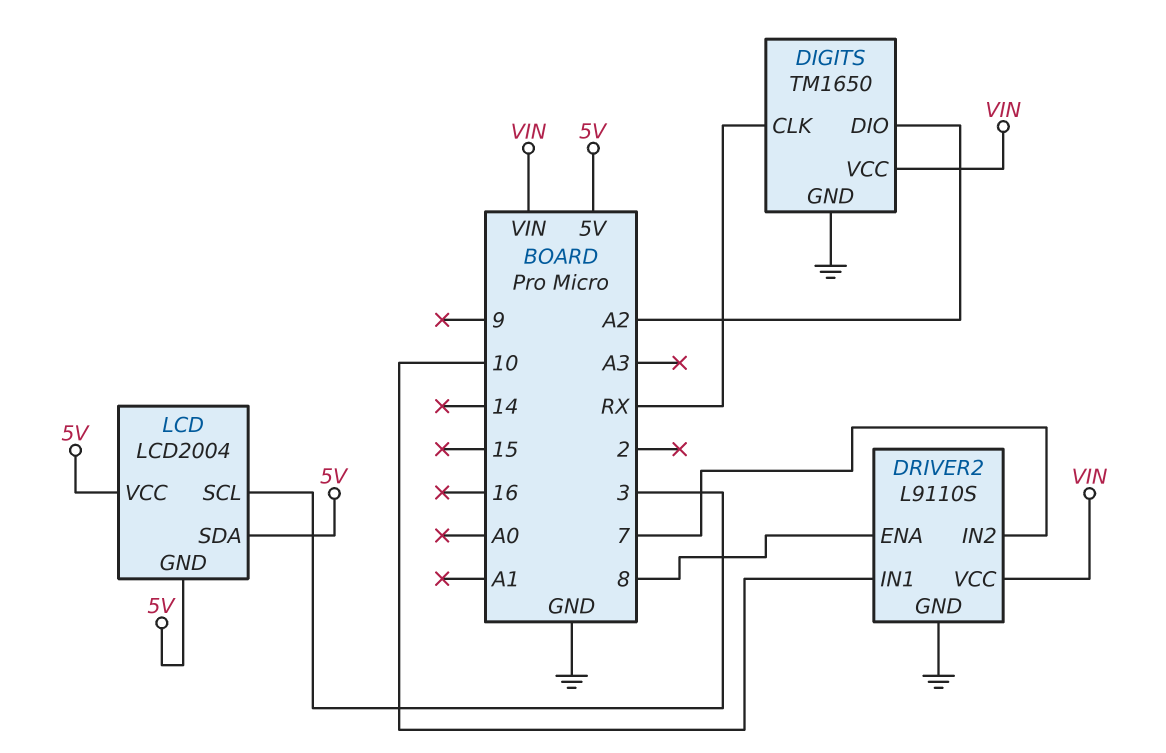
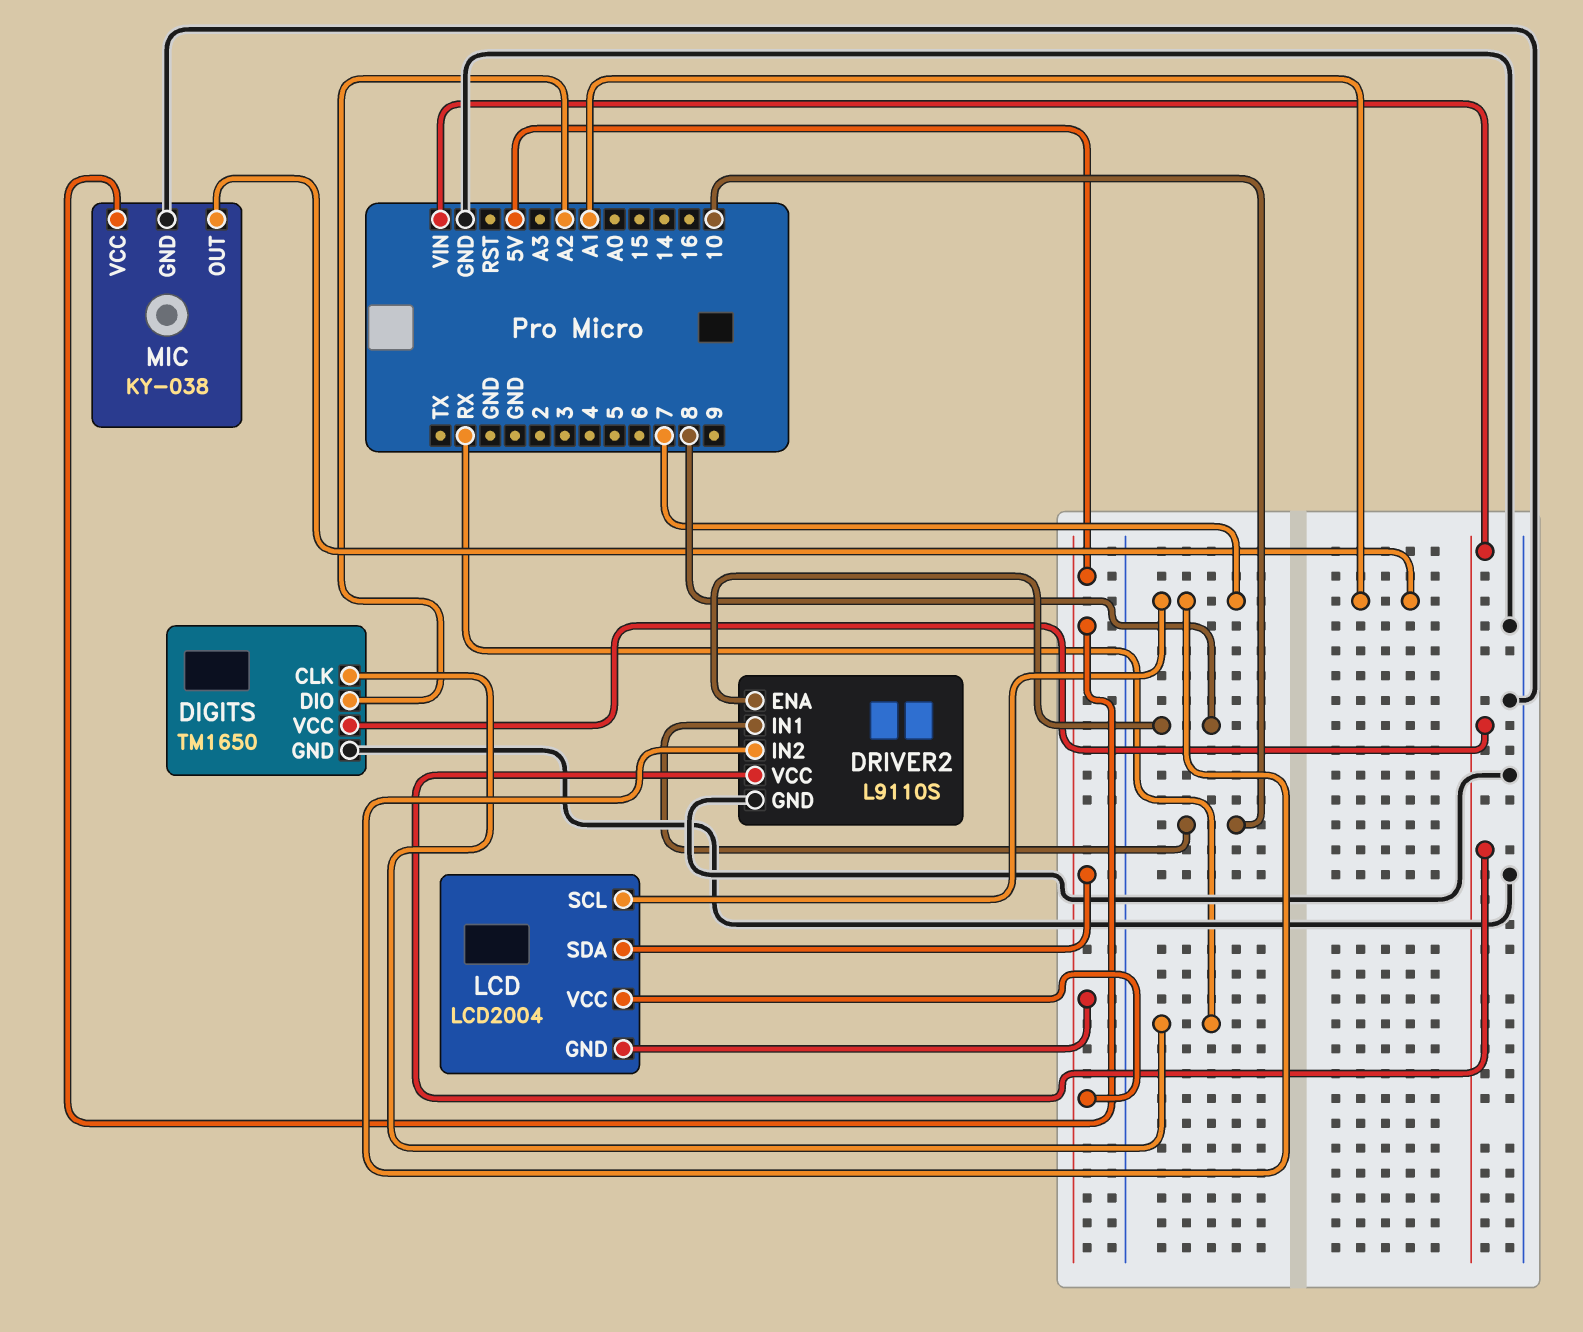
LCD pin SCL: 3 -> 7
MIC: none -> KY-038
MIC pin GND: none -> GND
MIC pin OUT: none -> A1
MIC pin VCC: none -> 5V

